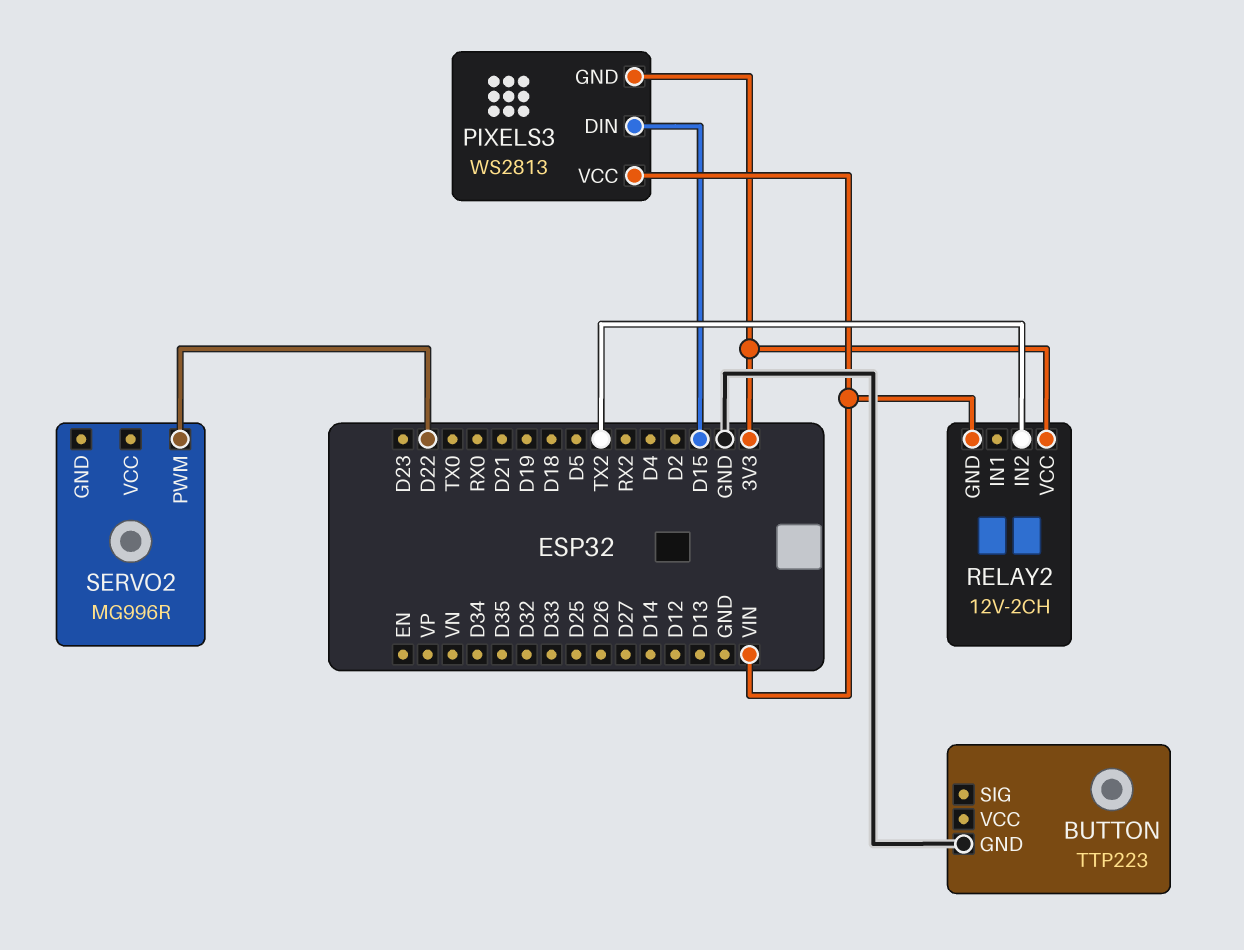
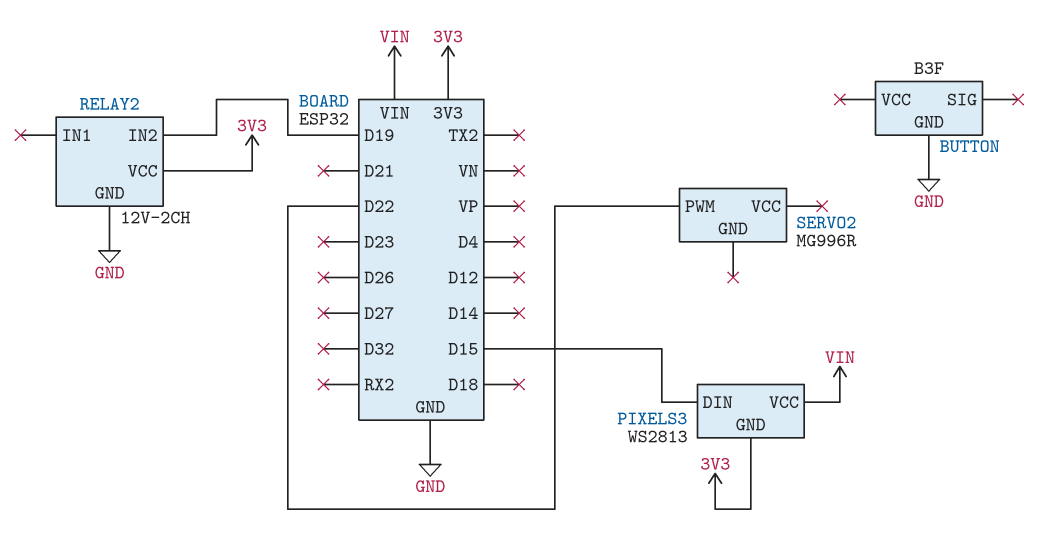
BUTTON: TTP223 -> B3F
RELAY2 pin GND: VIN -> GND
RELAY2 pin IN2: TX2 -> D19

